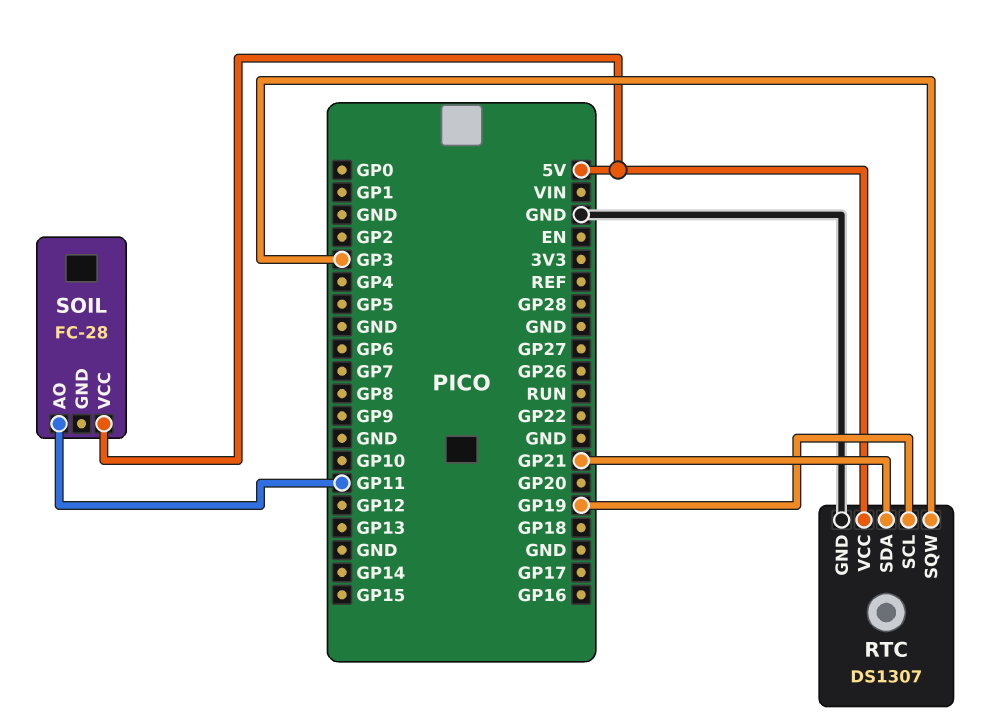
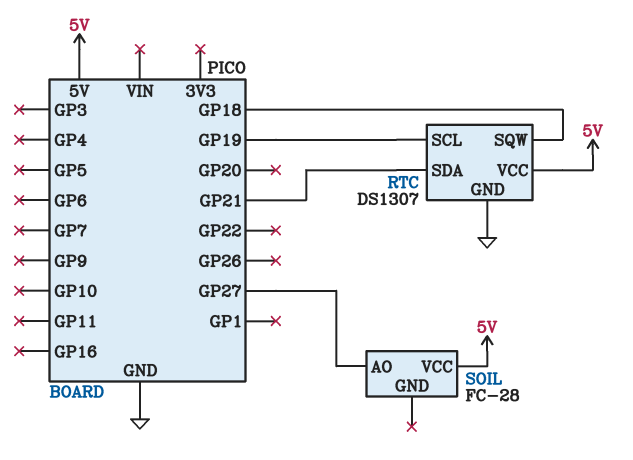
RTC pin SQW: GP3 -> GP18
SOIL pin AO: GP11 -> GP27

